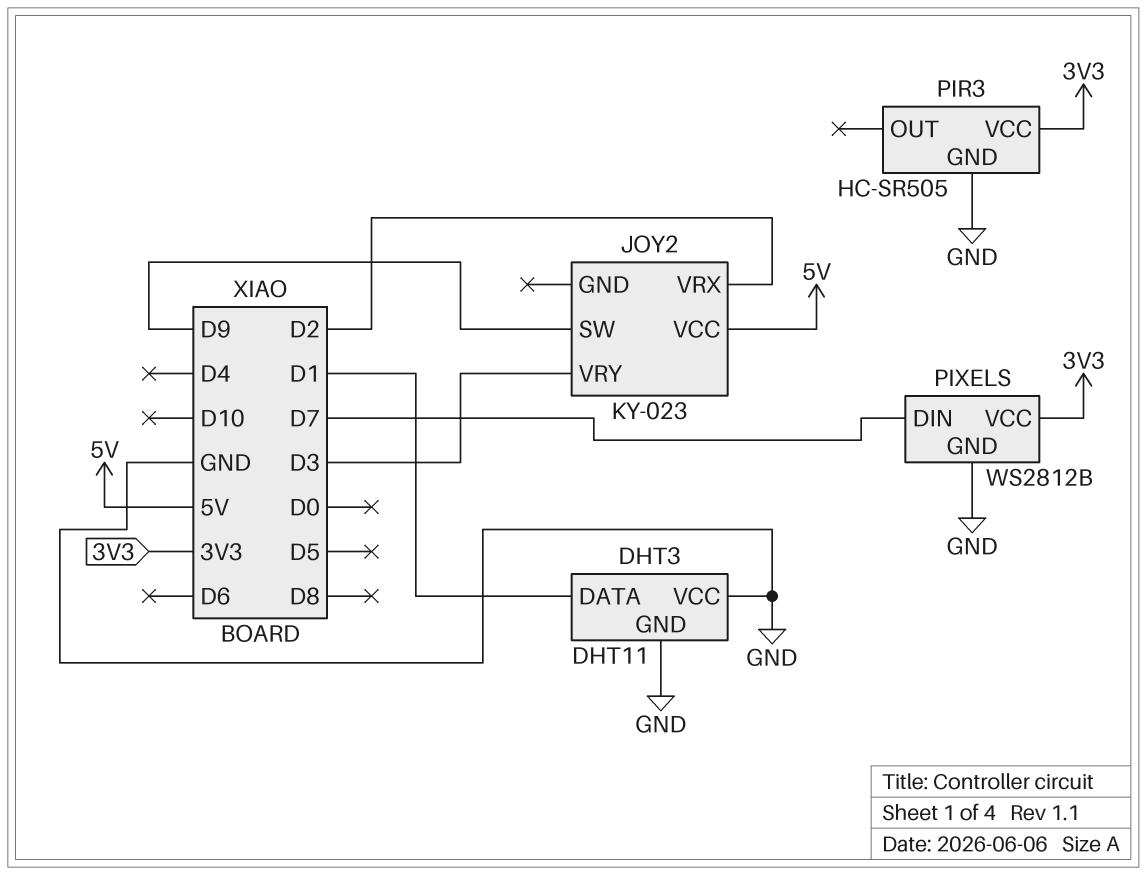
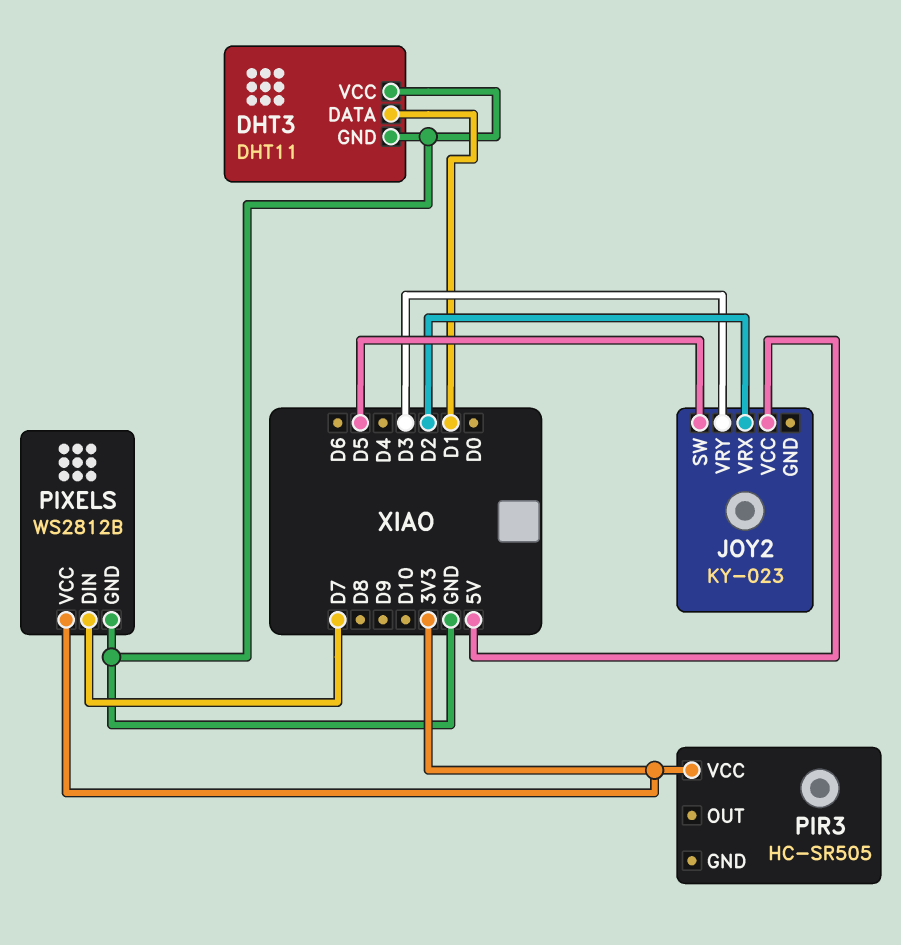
JOY2 pin SW: D9 -> D5
PIR3 pin GND: GND -> none

